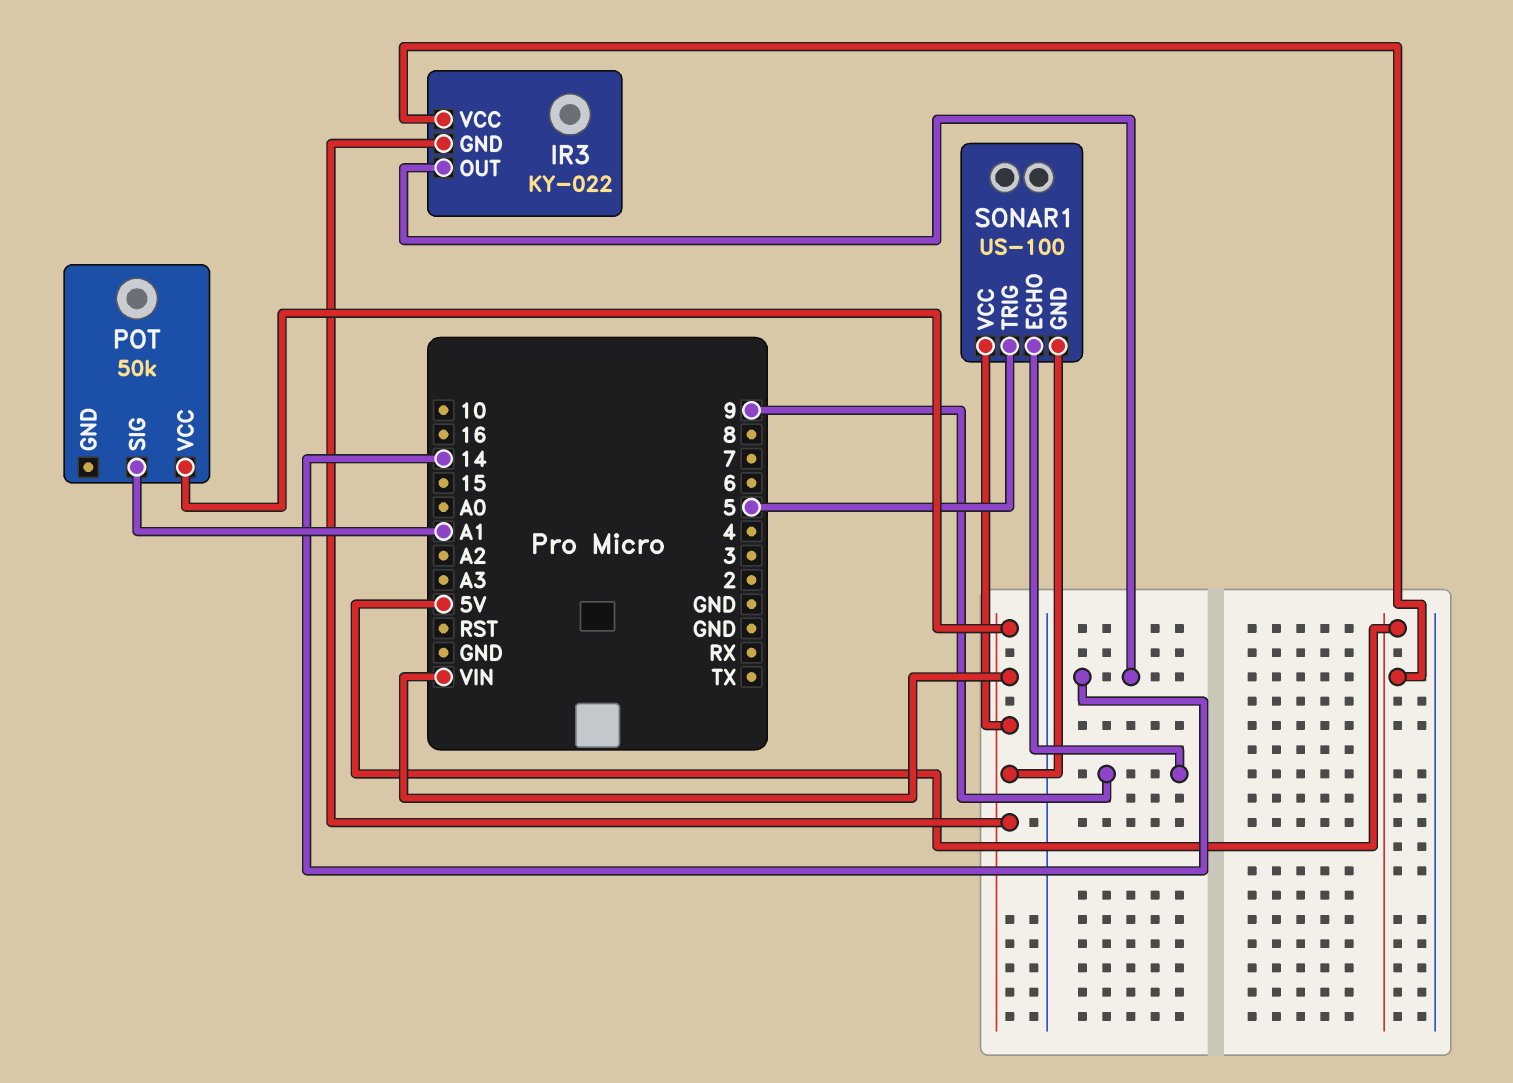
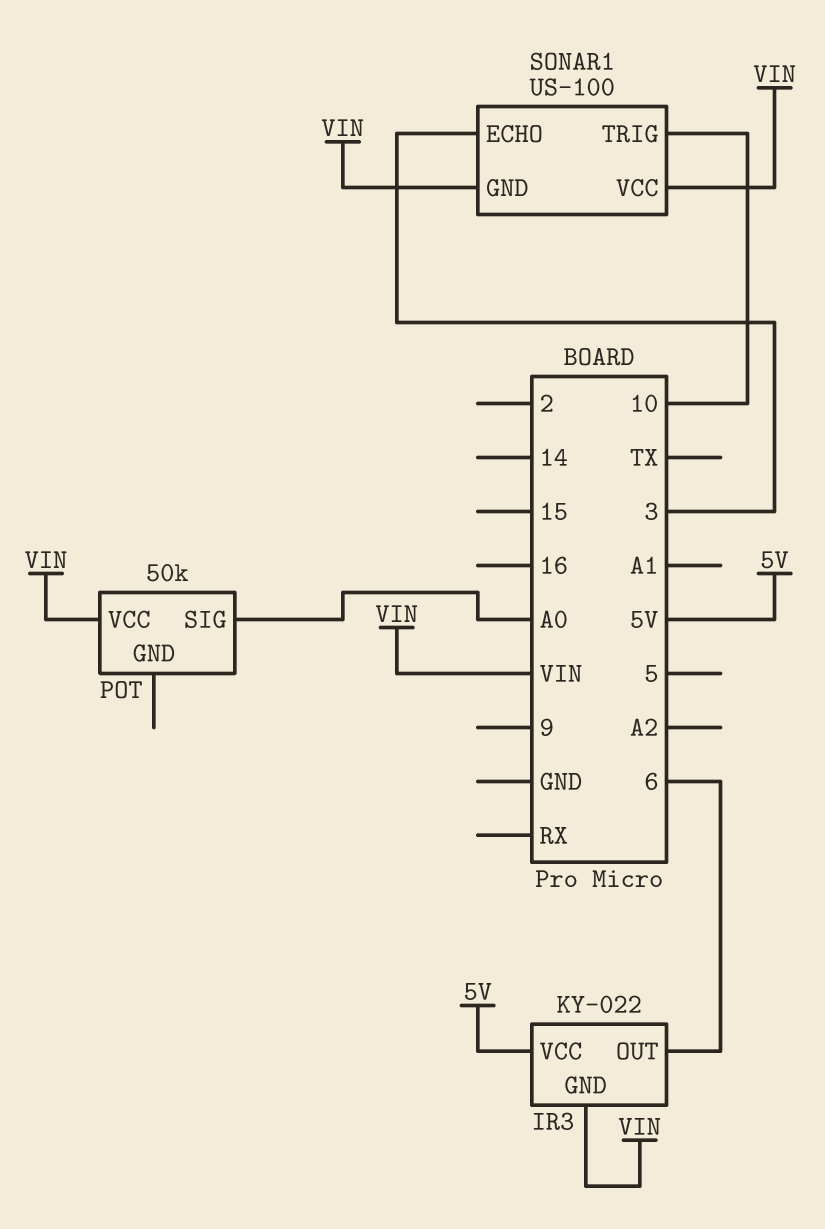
IR3 pin OUT: 14 -> 6
POT pin SIG: A1 -> A0
SONAR1 pin ECHO: 9 -> 3
SONAR1 pin TRIG: 5 -> 10

